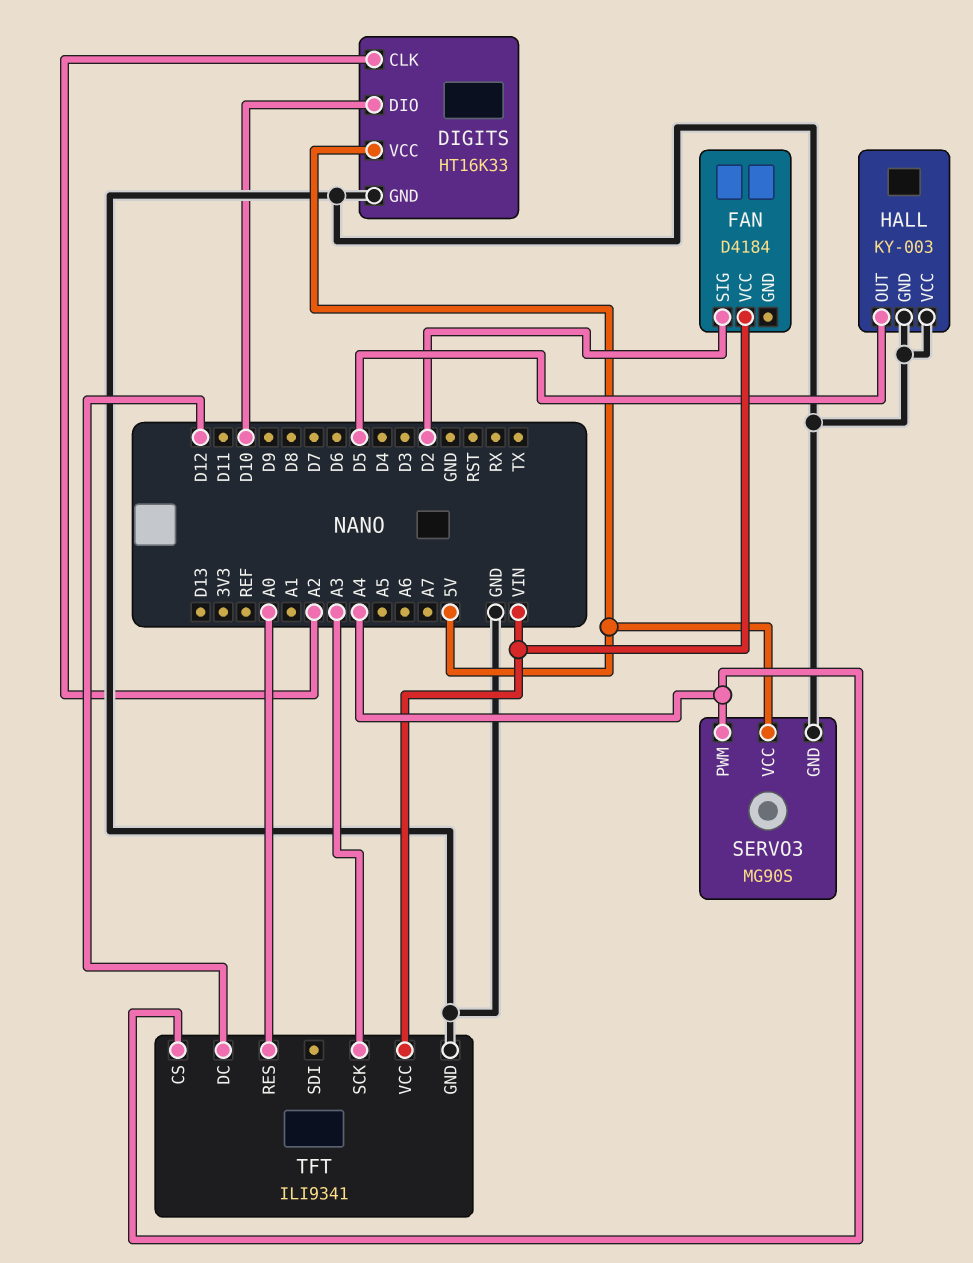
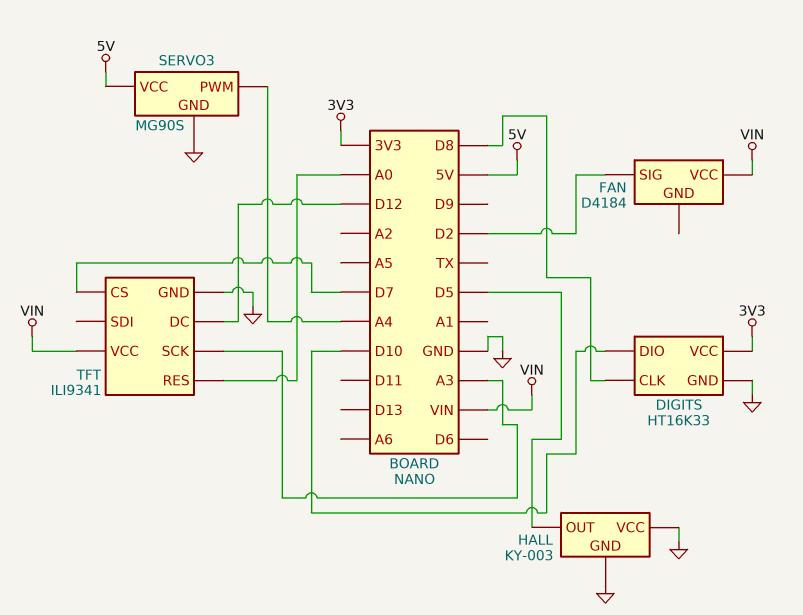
DIGITS pin CLK: A2 -> D8
DIGITS pin VCC: 5V -> 3V3
TFT pin CS: A4 -> D7

